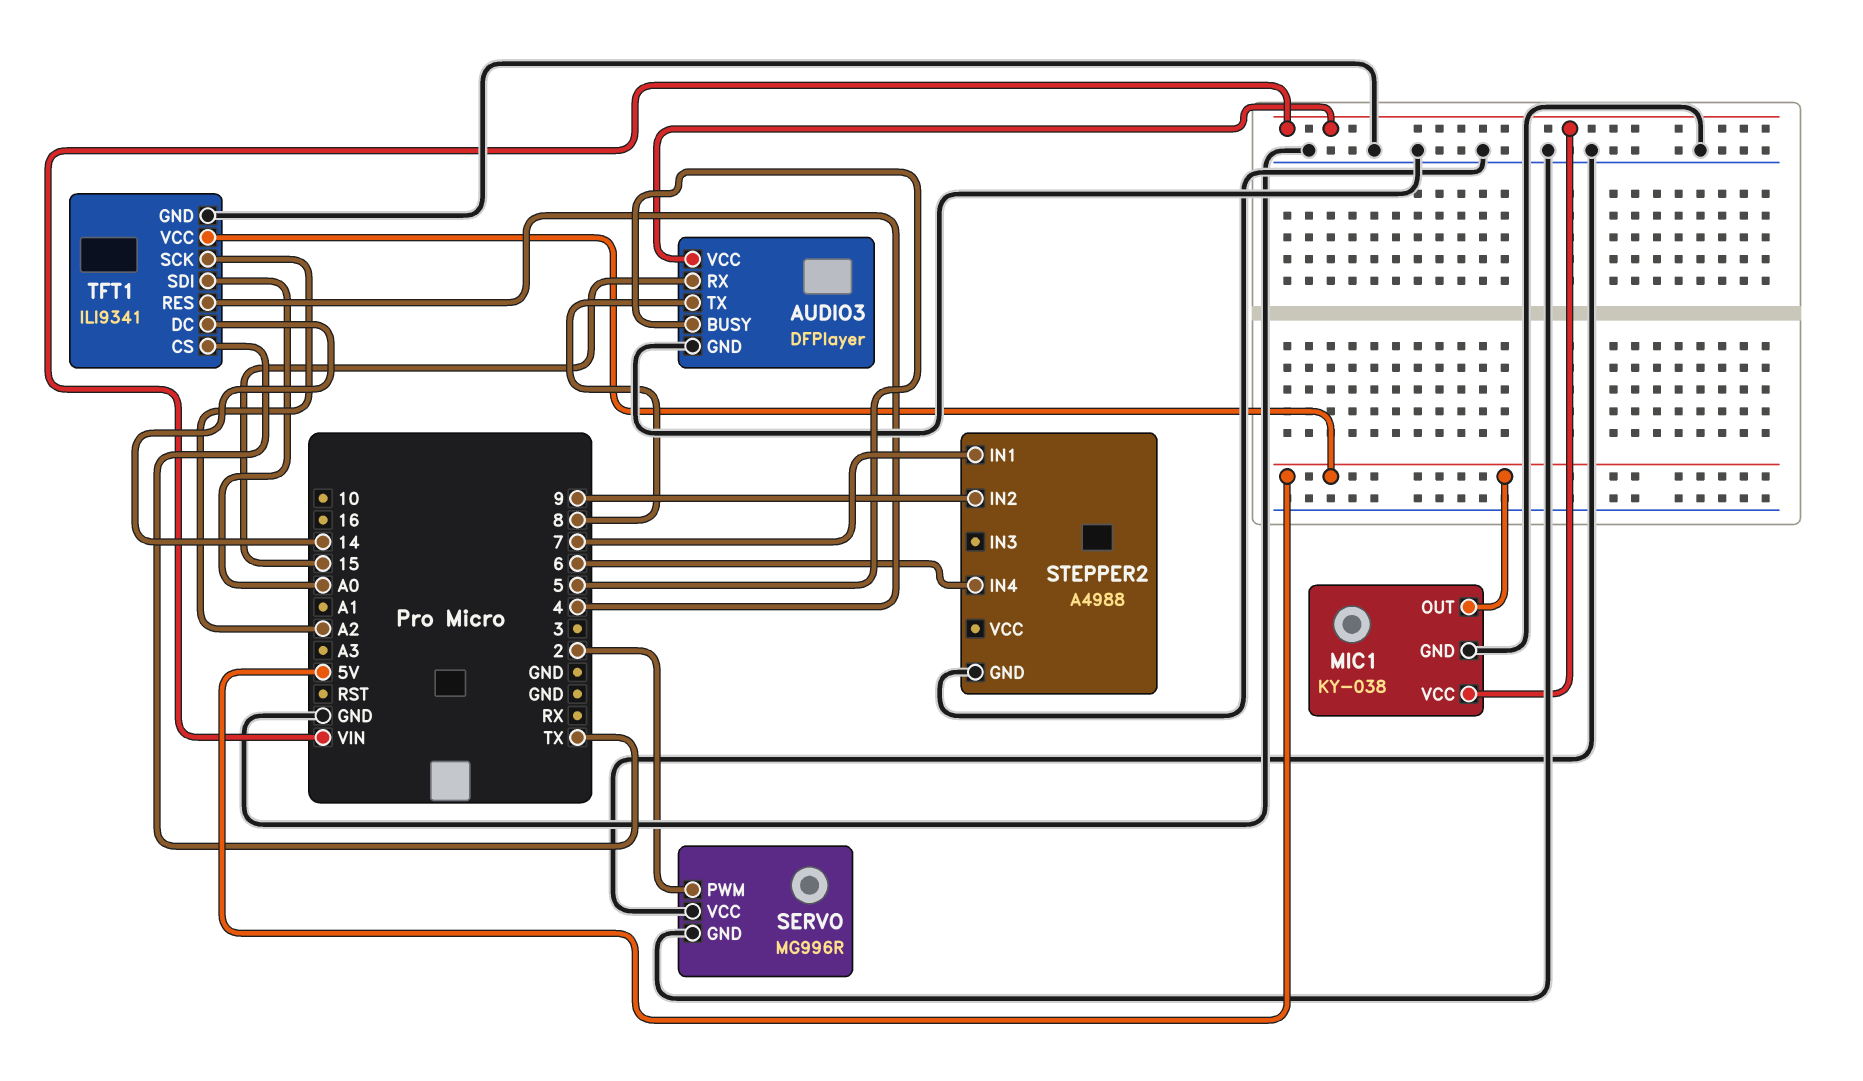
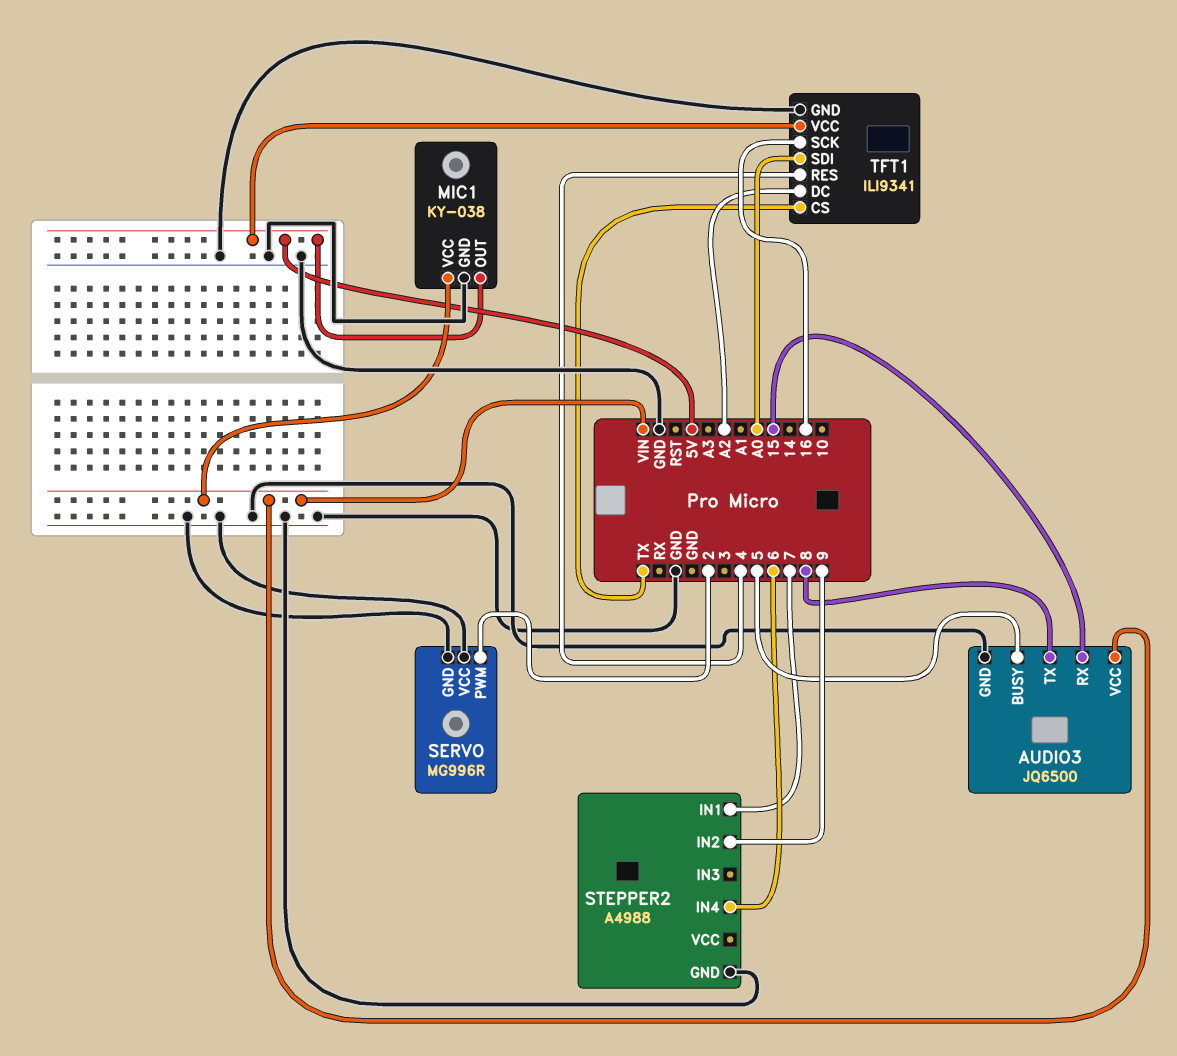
AUDIO3: DFPlayer -> JQ6500
TFT1 pin DC: 14 -> A2
TFT1 pin SCK: A2 -> 16

